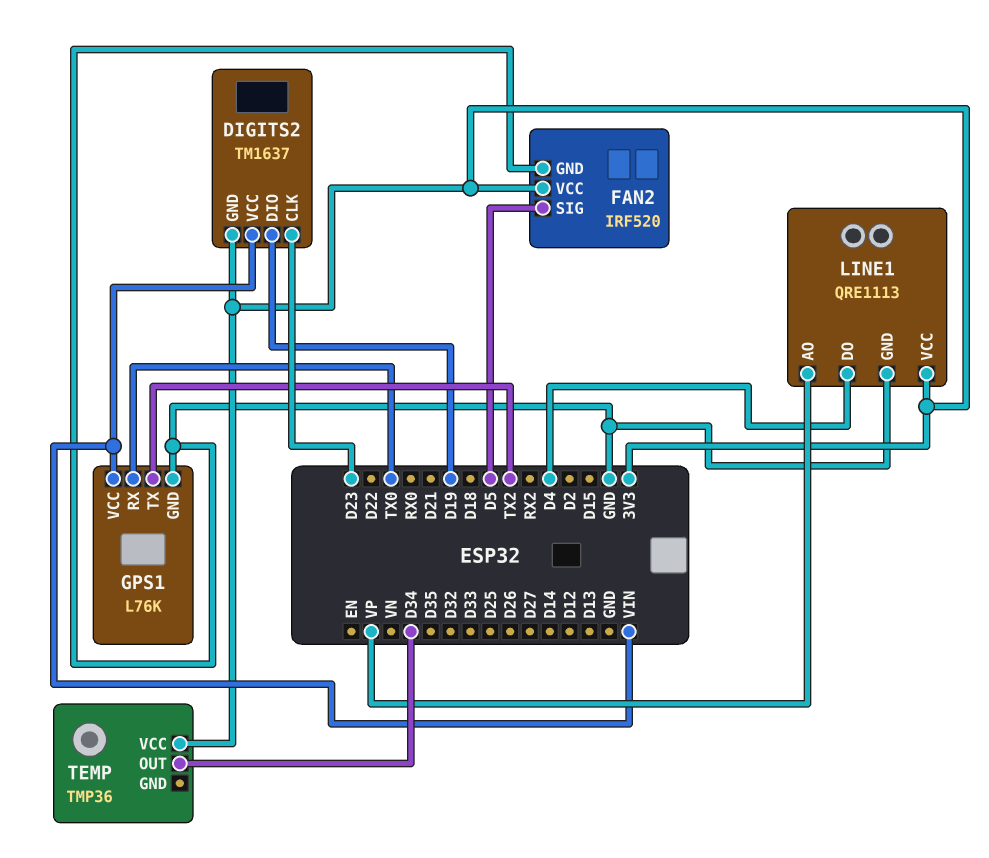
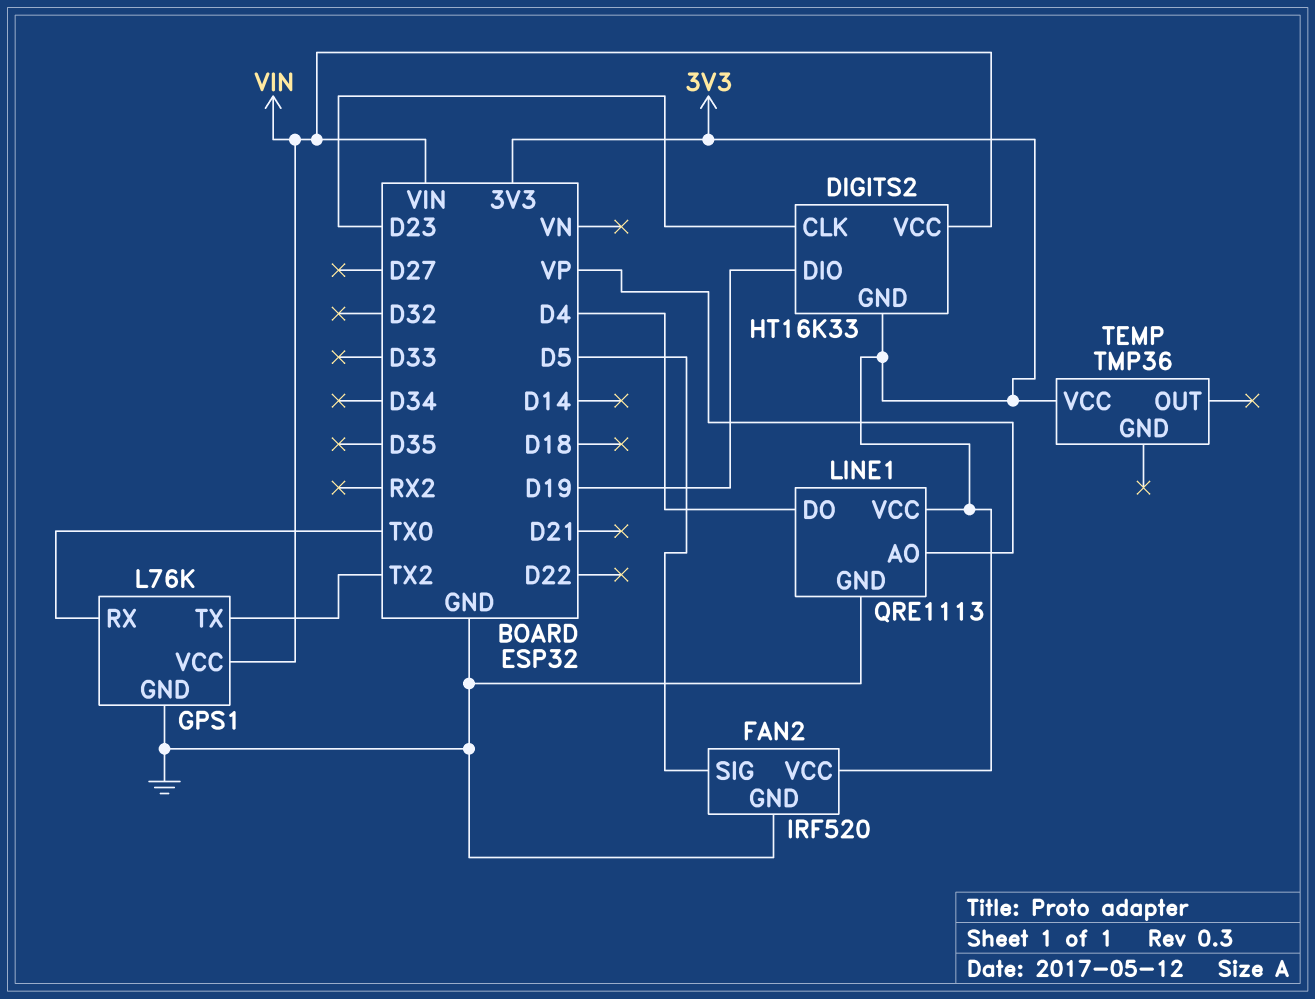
DIGITS2: TM1637 -> HT16K33
TEMP pin OUT: D34 -> none

